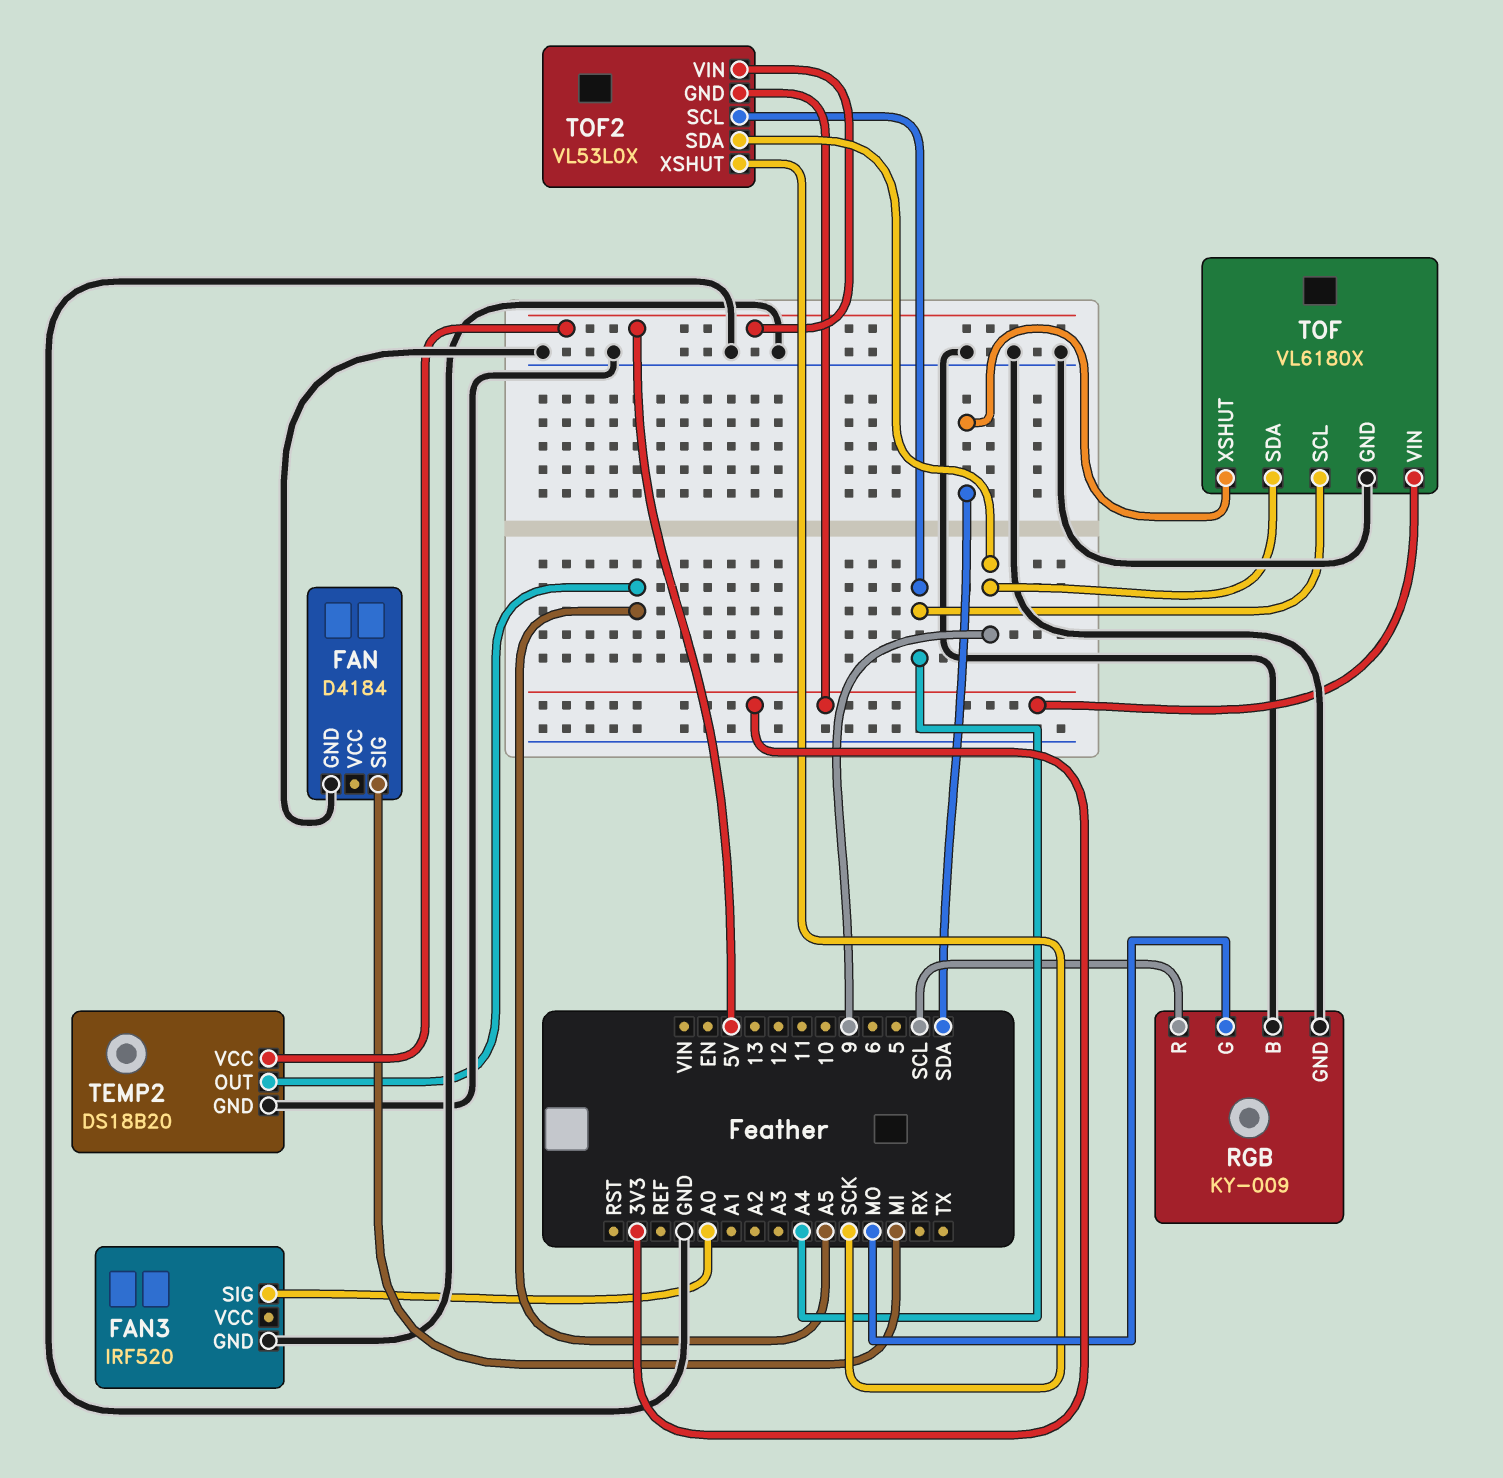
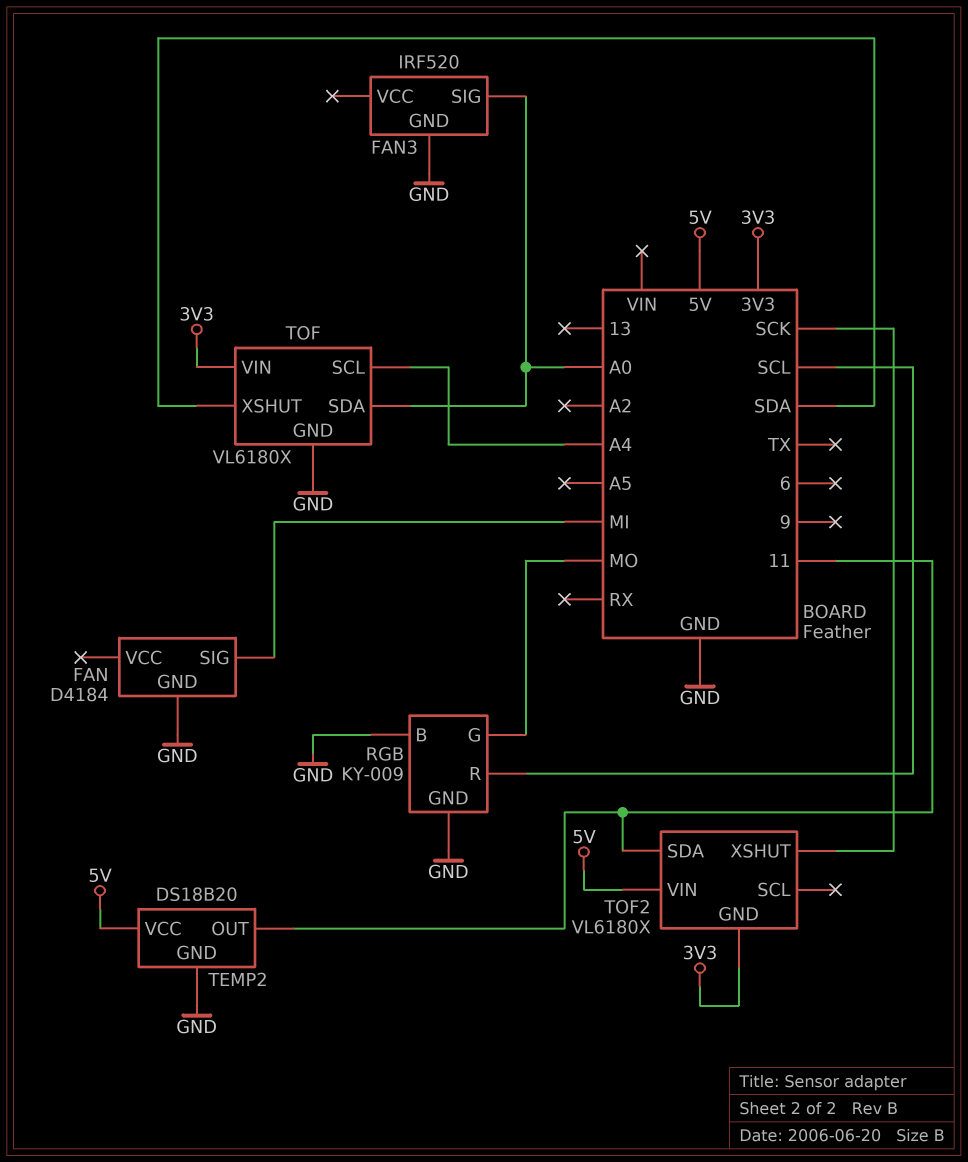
TEMP2 pin OUT: A5 -> 11
TOF pin SDA: 9 -> A0
TOF2: VL53L0X -> VL6180X
TOF2 pin SCL: A4 -> none
TOF2 pin SDA: 9 -> 11

